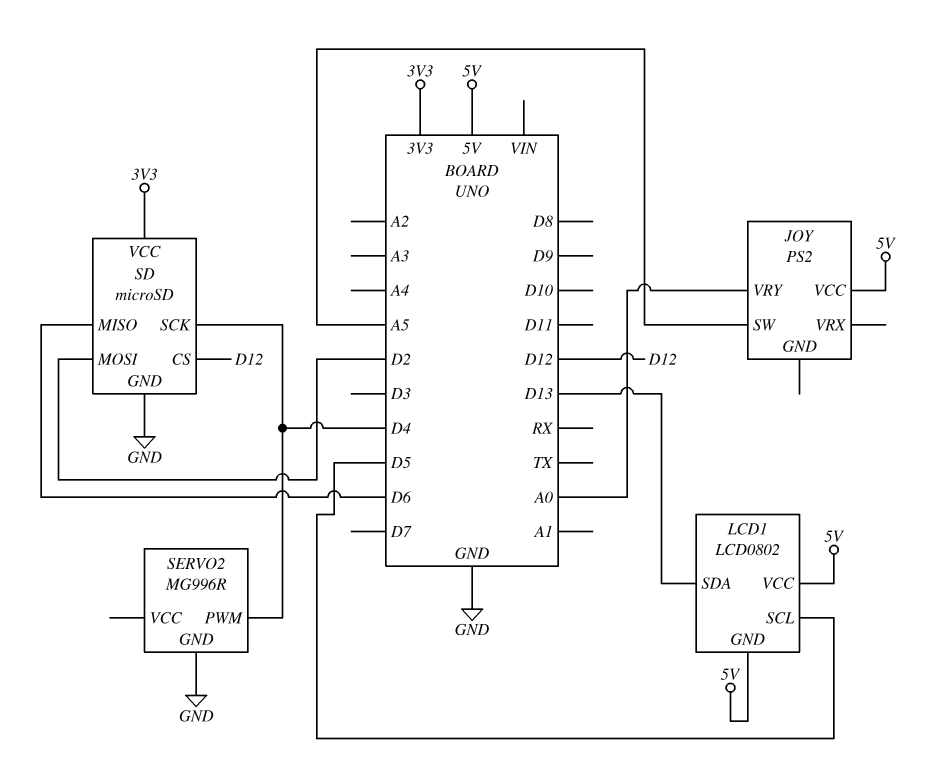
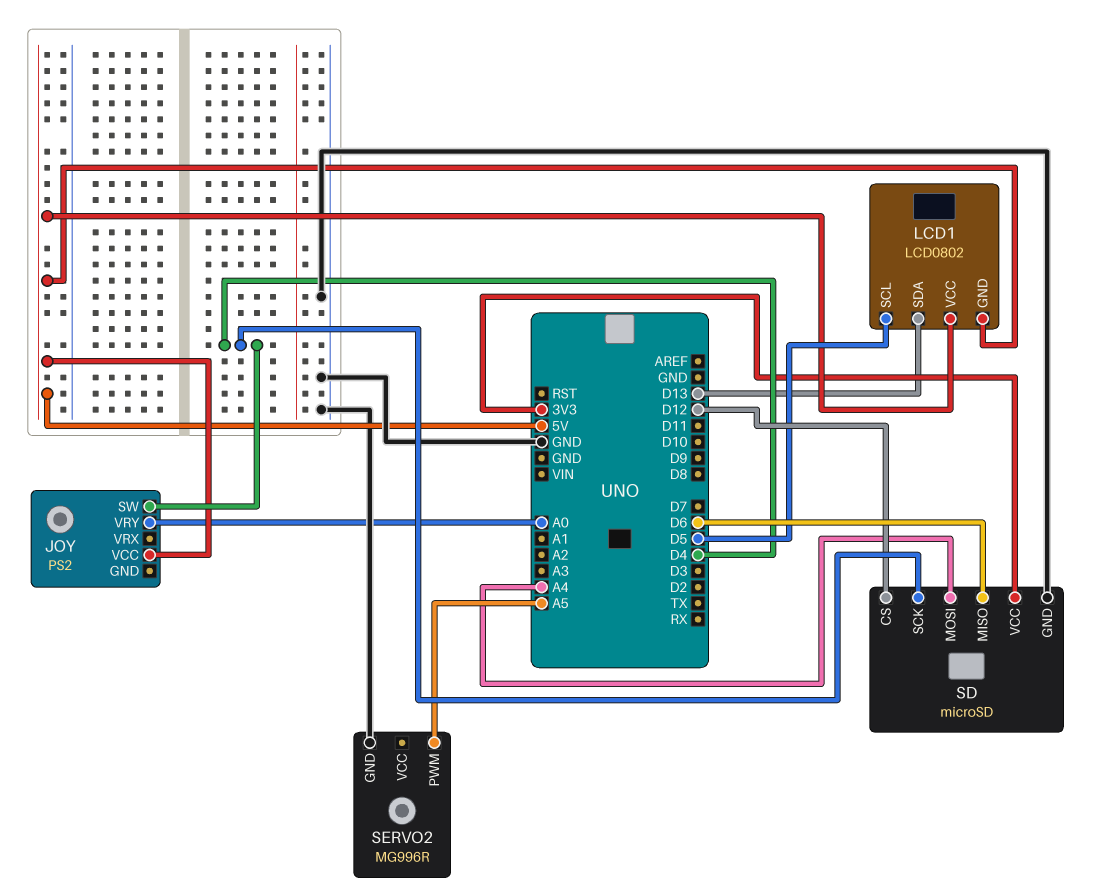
JOY pin SW: A5 -> D4
SD pin MOSI: D2 -> A4
SERVO2 pin PWM: D4 -> A5

